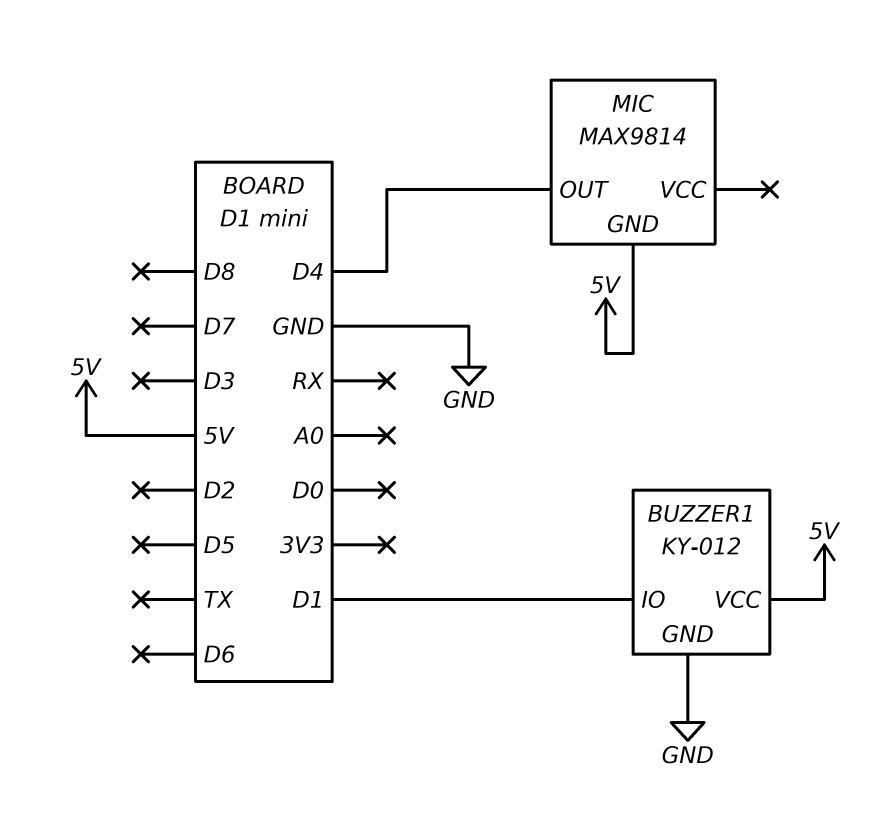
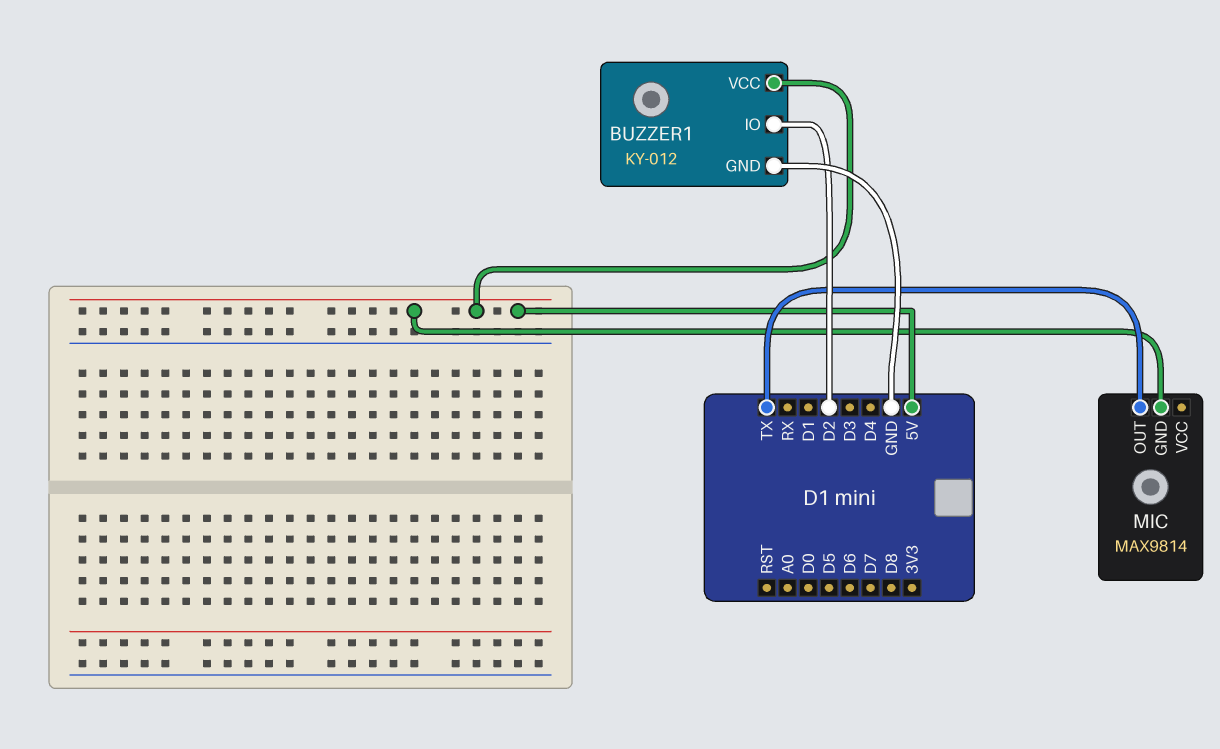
BUZZER1 pin IO: D1 -> D2
MIC pin OUT: D4 -> TX

